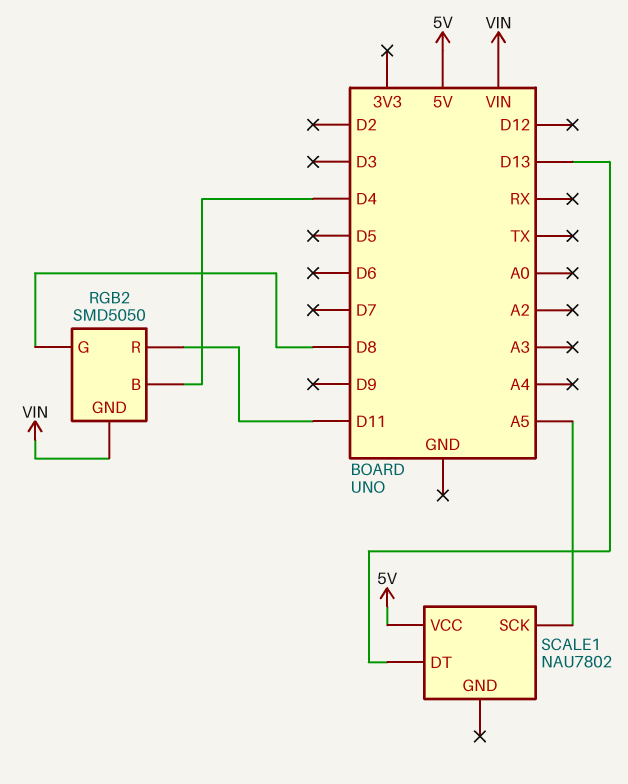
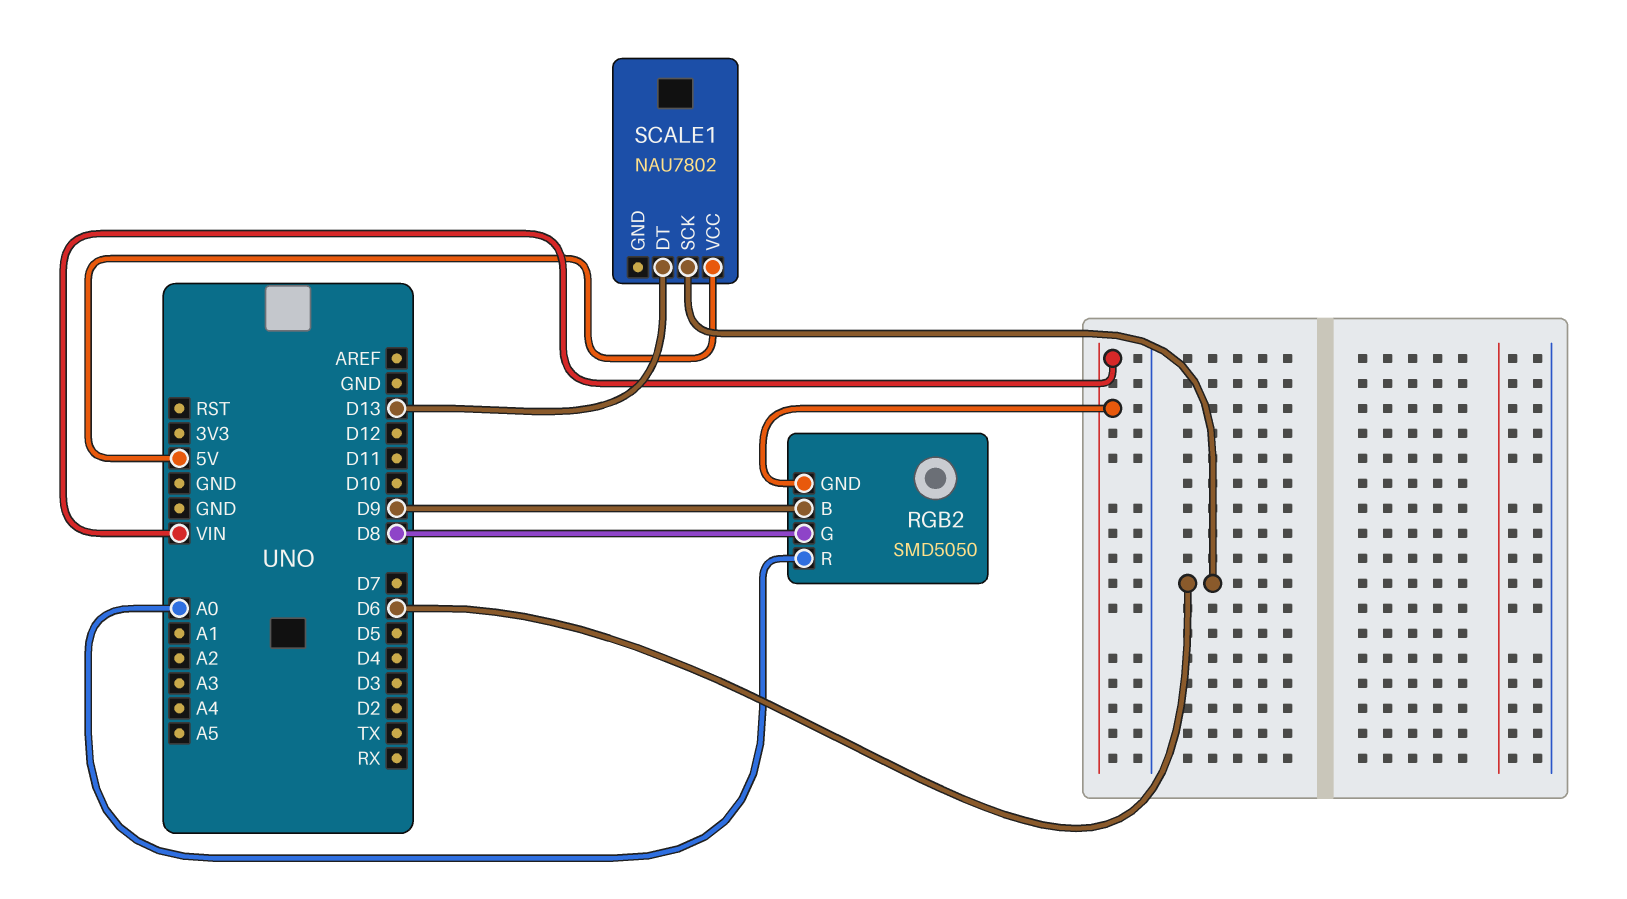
RGB2 pin B: D4 -> D9
RGB2 pin R: D11 -> A0
SCALE1 pin SCK: A5 -> D6

